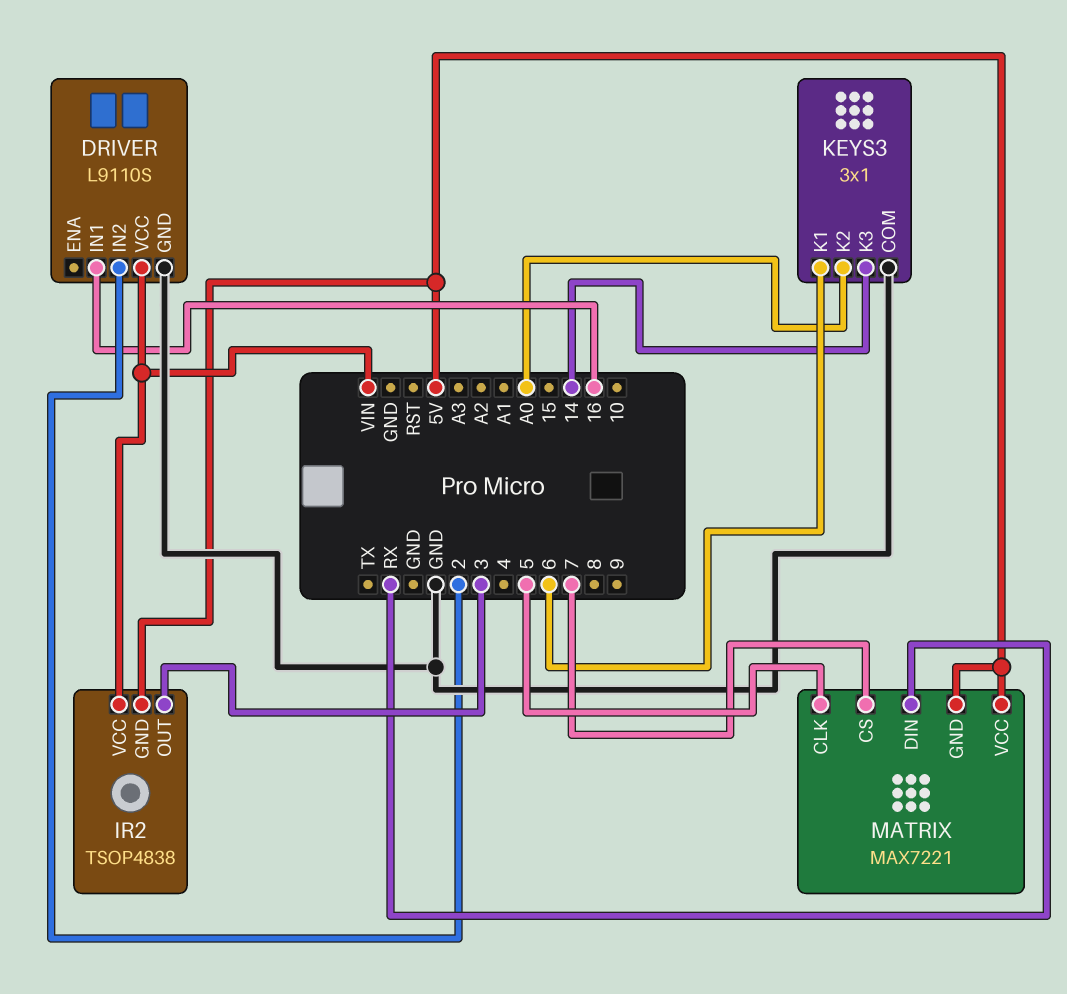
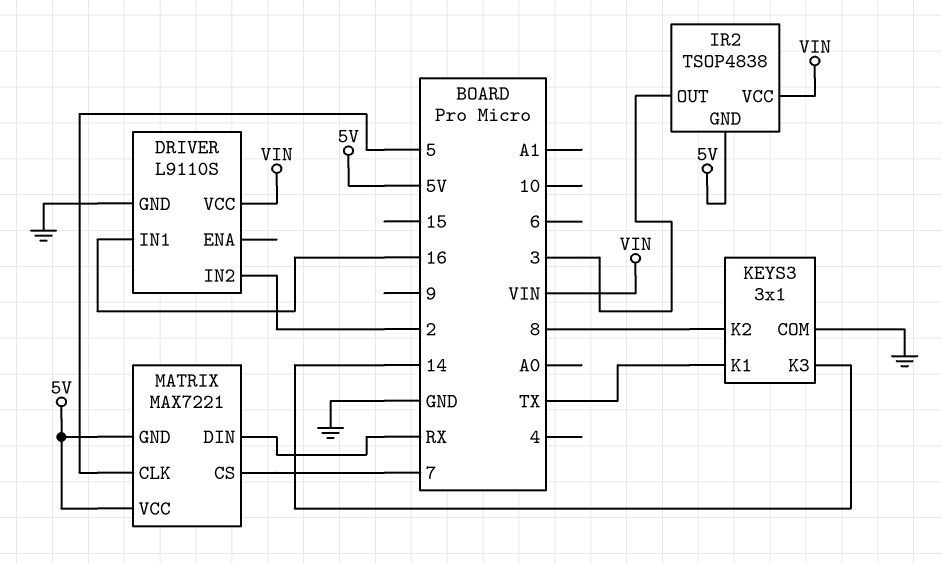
KEYS3 pin K1: 6 -> TX
KEYS3 pin K2: A0 -> 8

